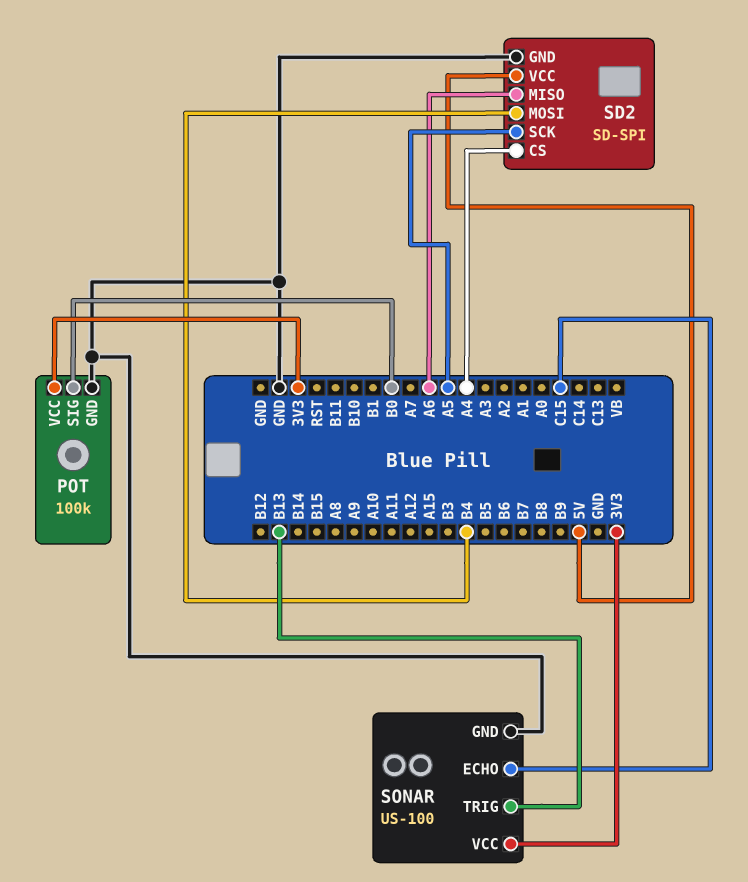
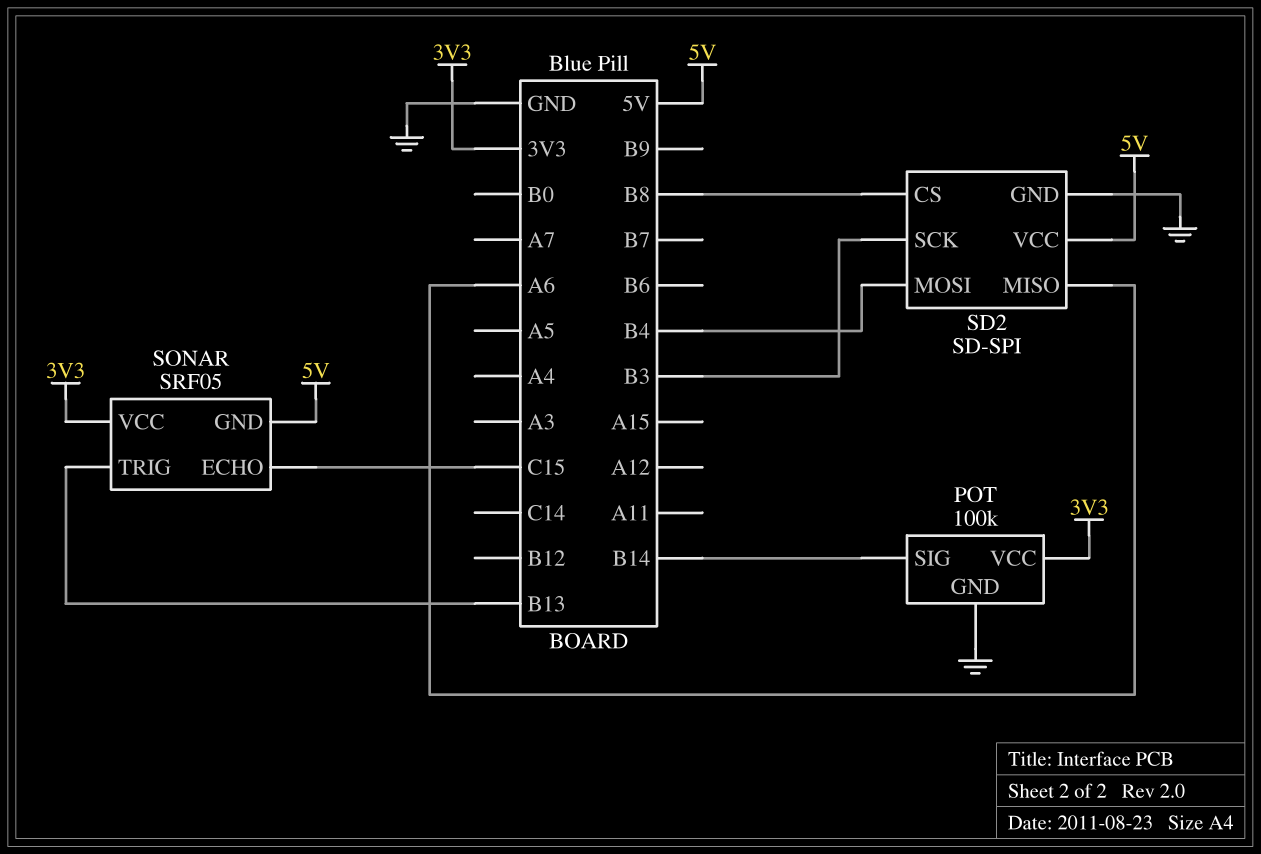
POT pin SIG: B0 -> B14
SD2 pin CS: A4 -> B8
SD2 pin SCK: A5 -> B3
SONAR: US-100 -> SRF05
SONAR pin GND: GND -> 5V

